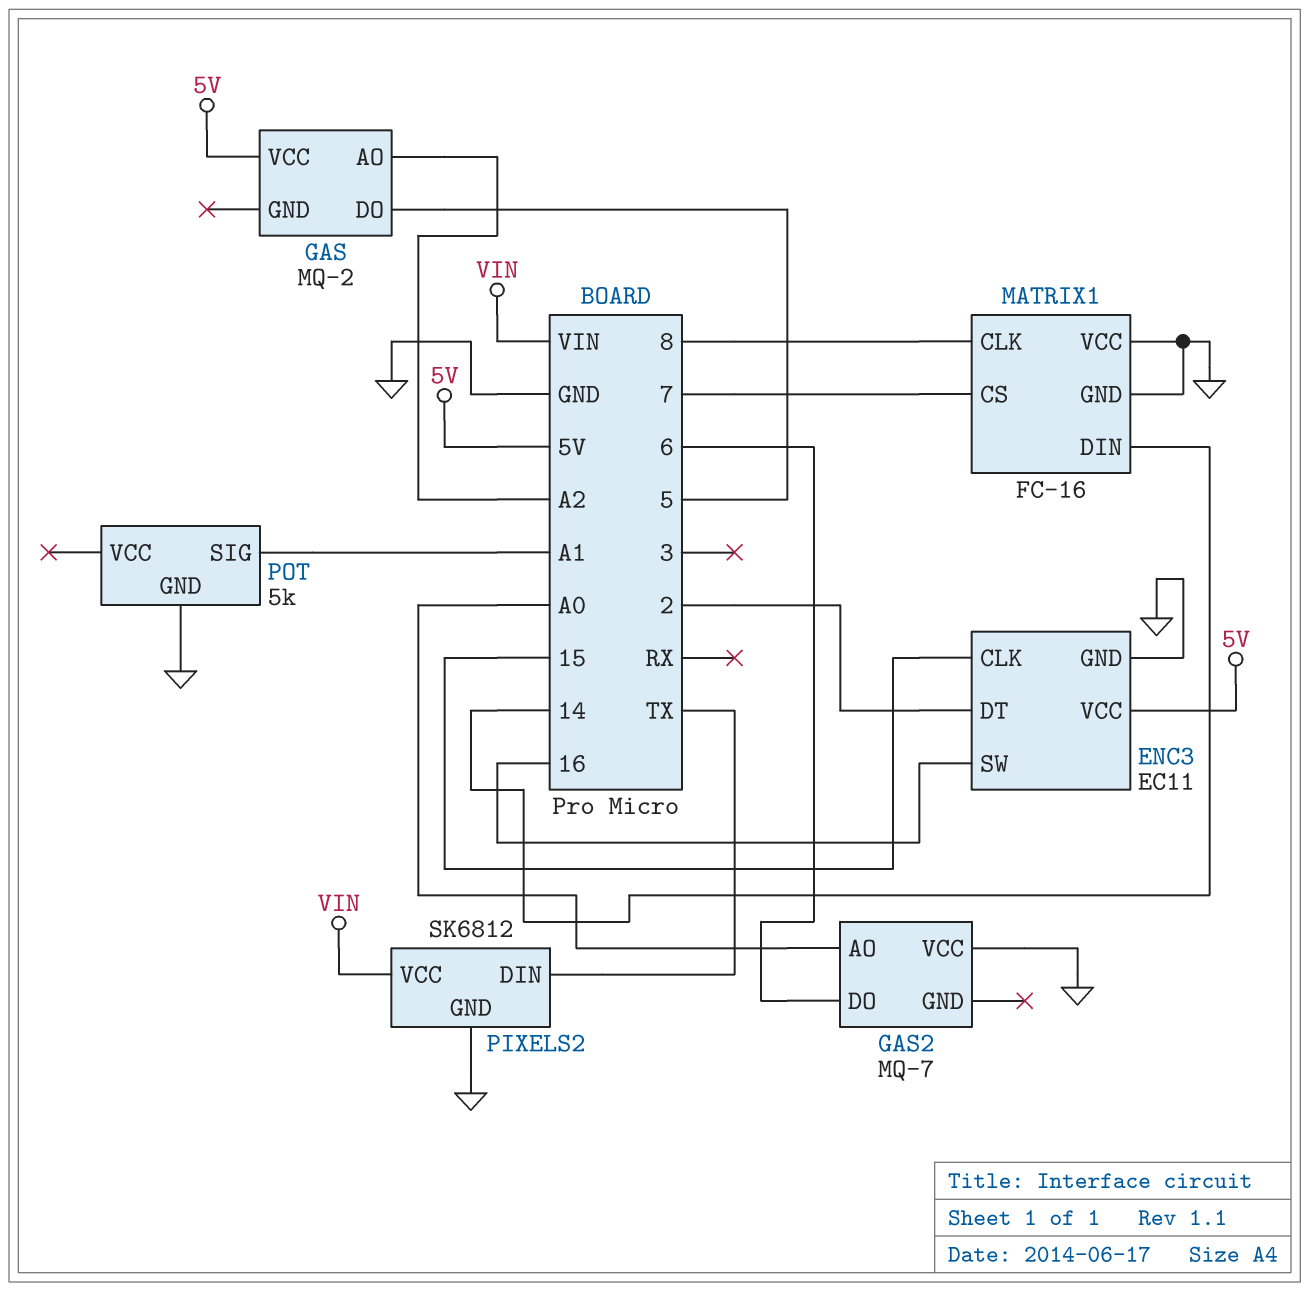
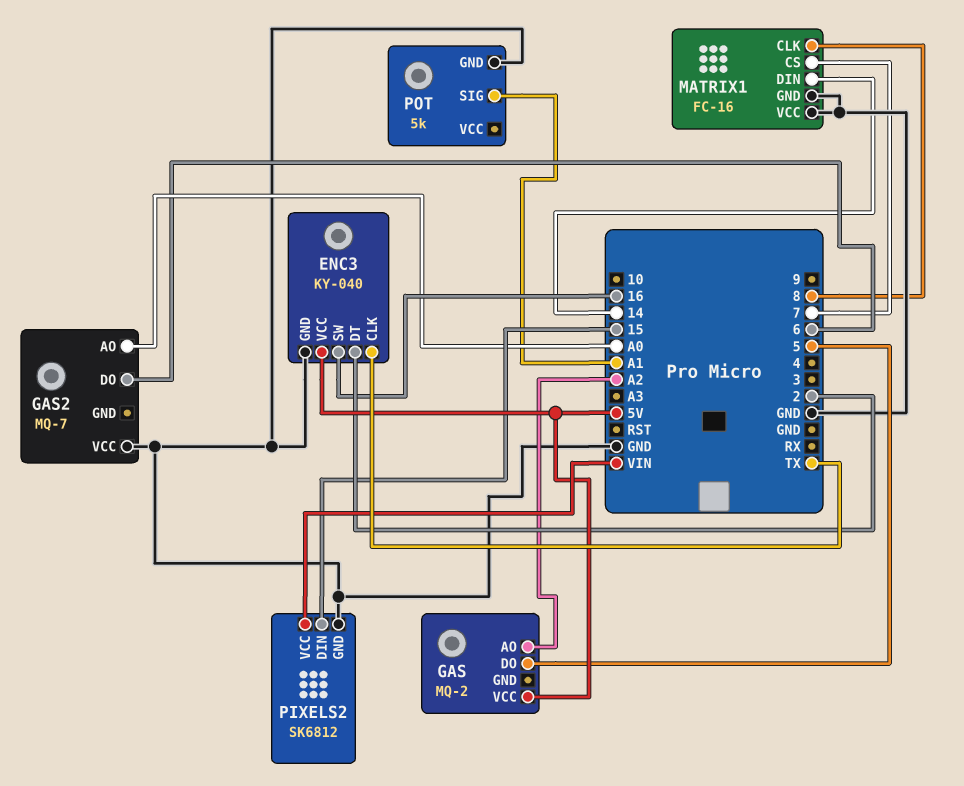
ENC3: EC11 -> KY-040
ENC3 pin CLK: 15 -> TX
PIXELS2 pin DIN: TX -> 15

